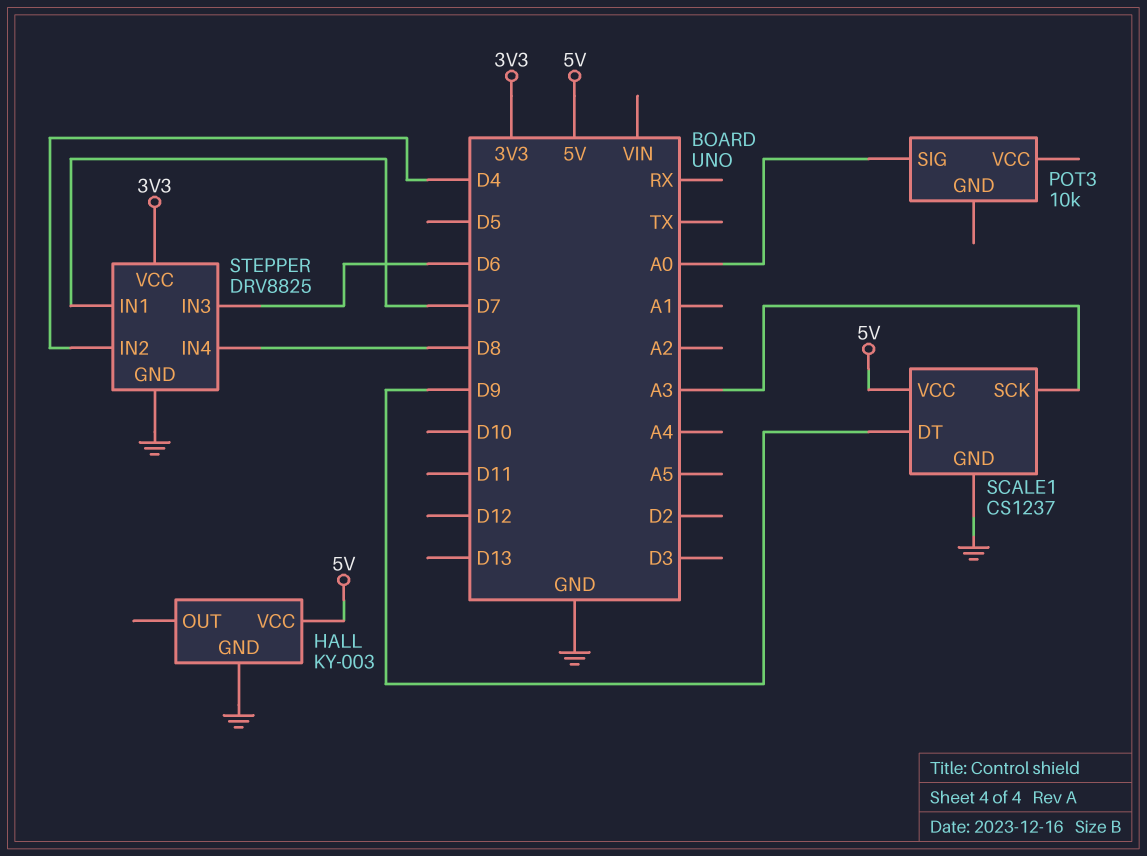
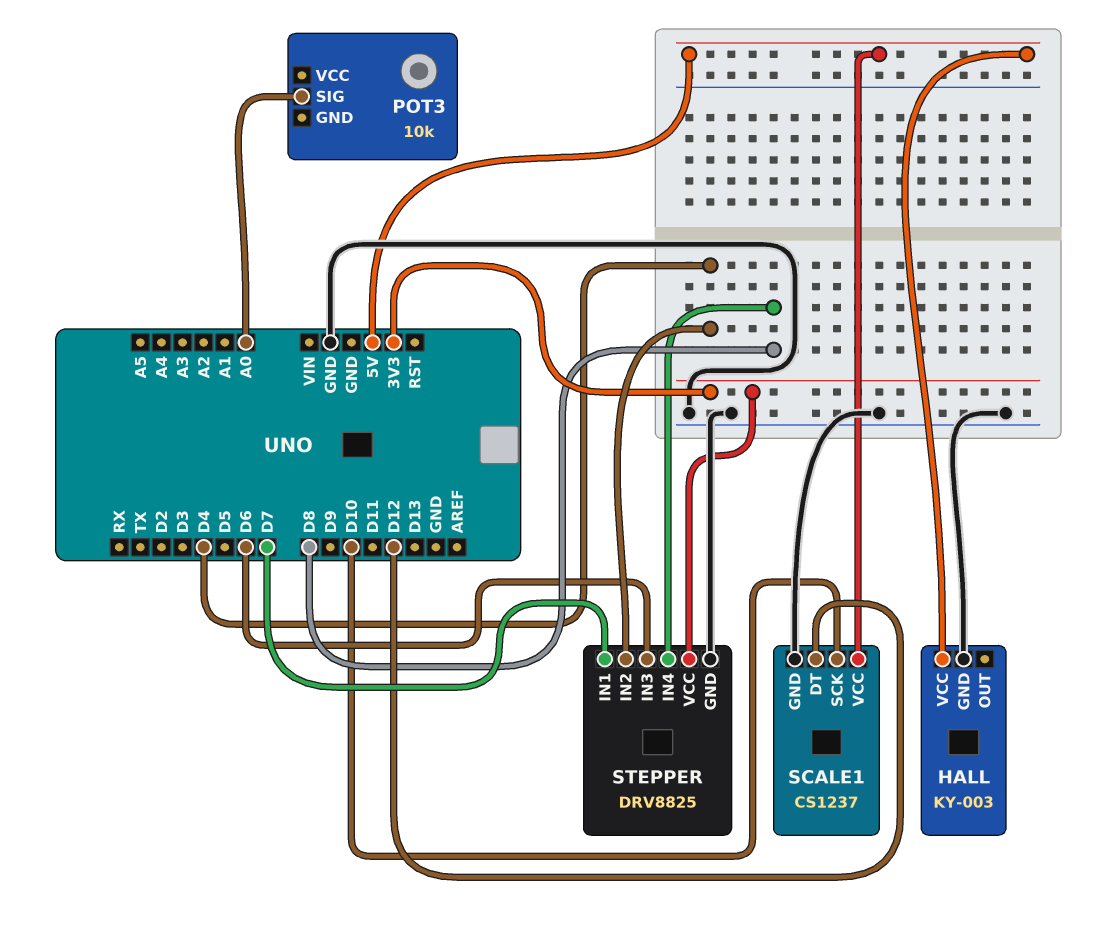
SCALE1 pin DT: D9 -> D12
SCALE1 pin SCK: A3 -> D10

